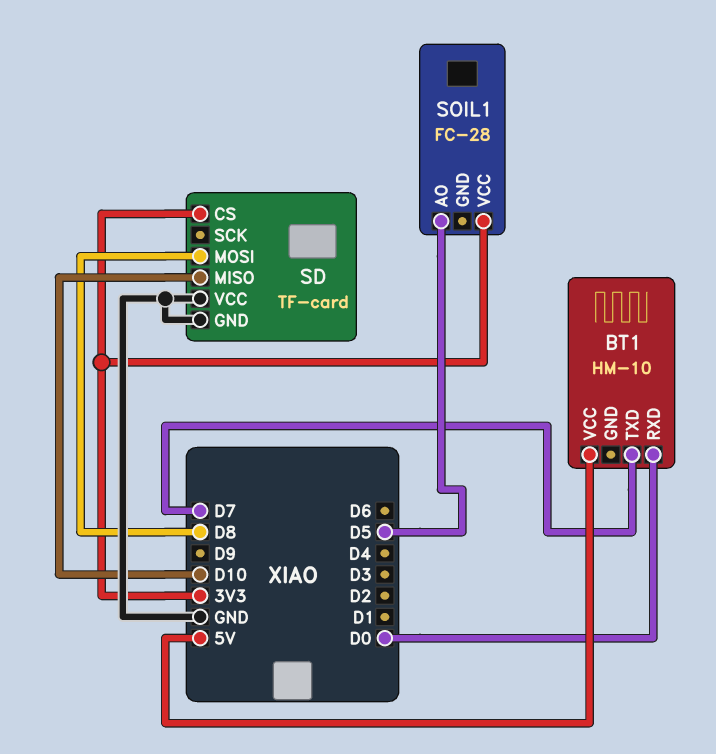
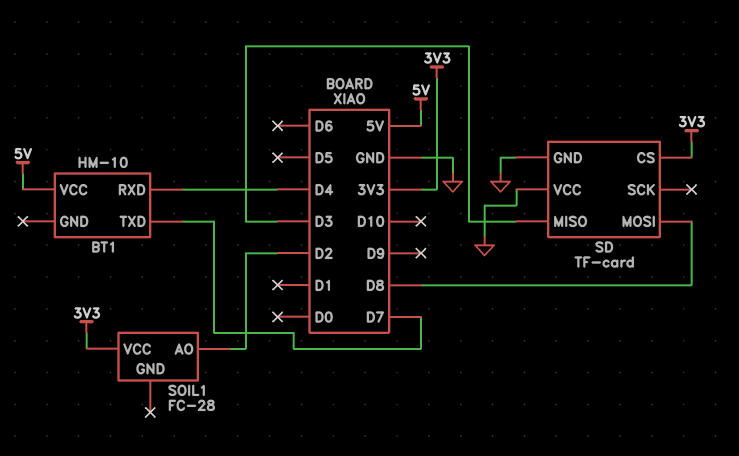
BT1 pin RXD: D0 -> D4
SD pin MISO: D10 -> D3
SOIL1 pin AO: D5 -> D2

